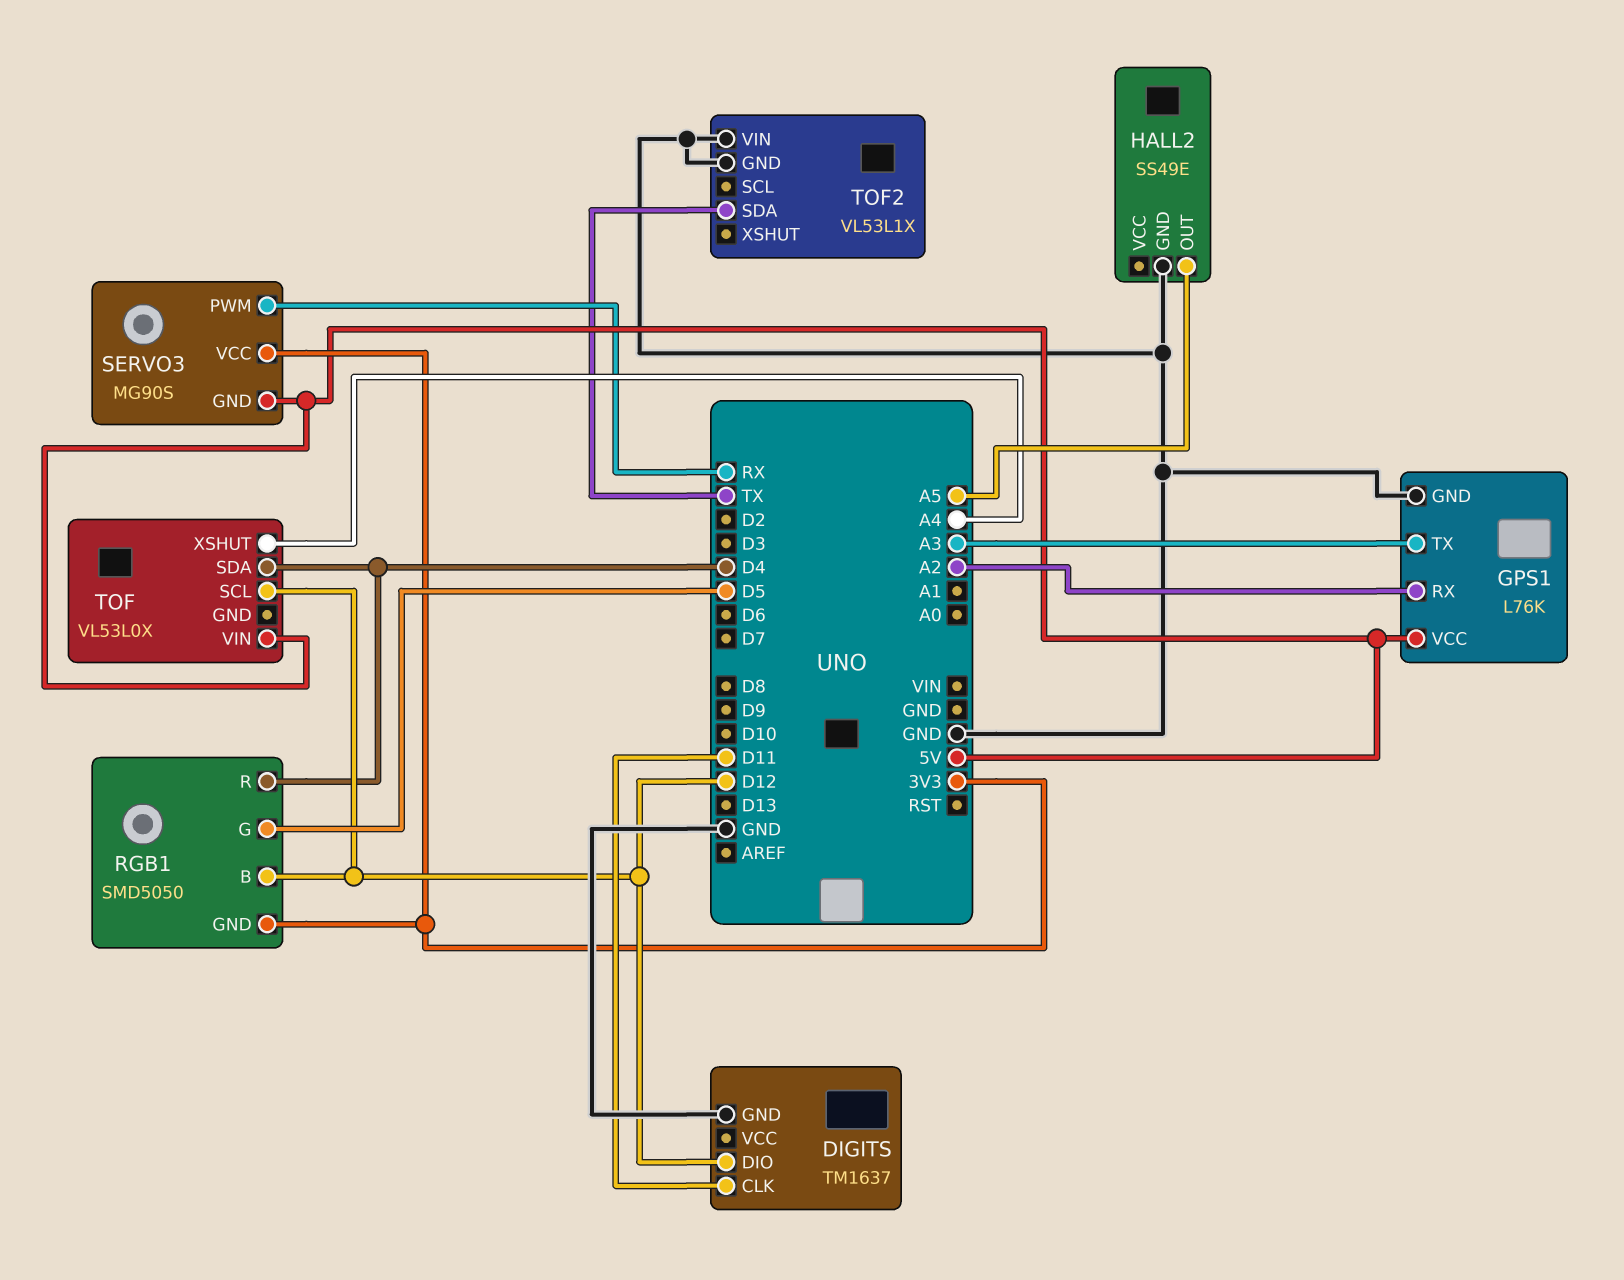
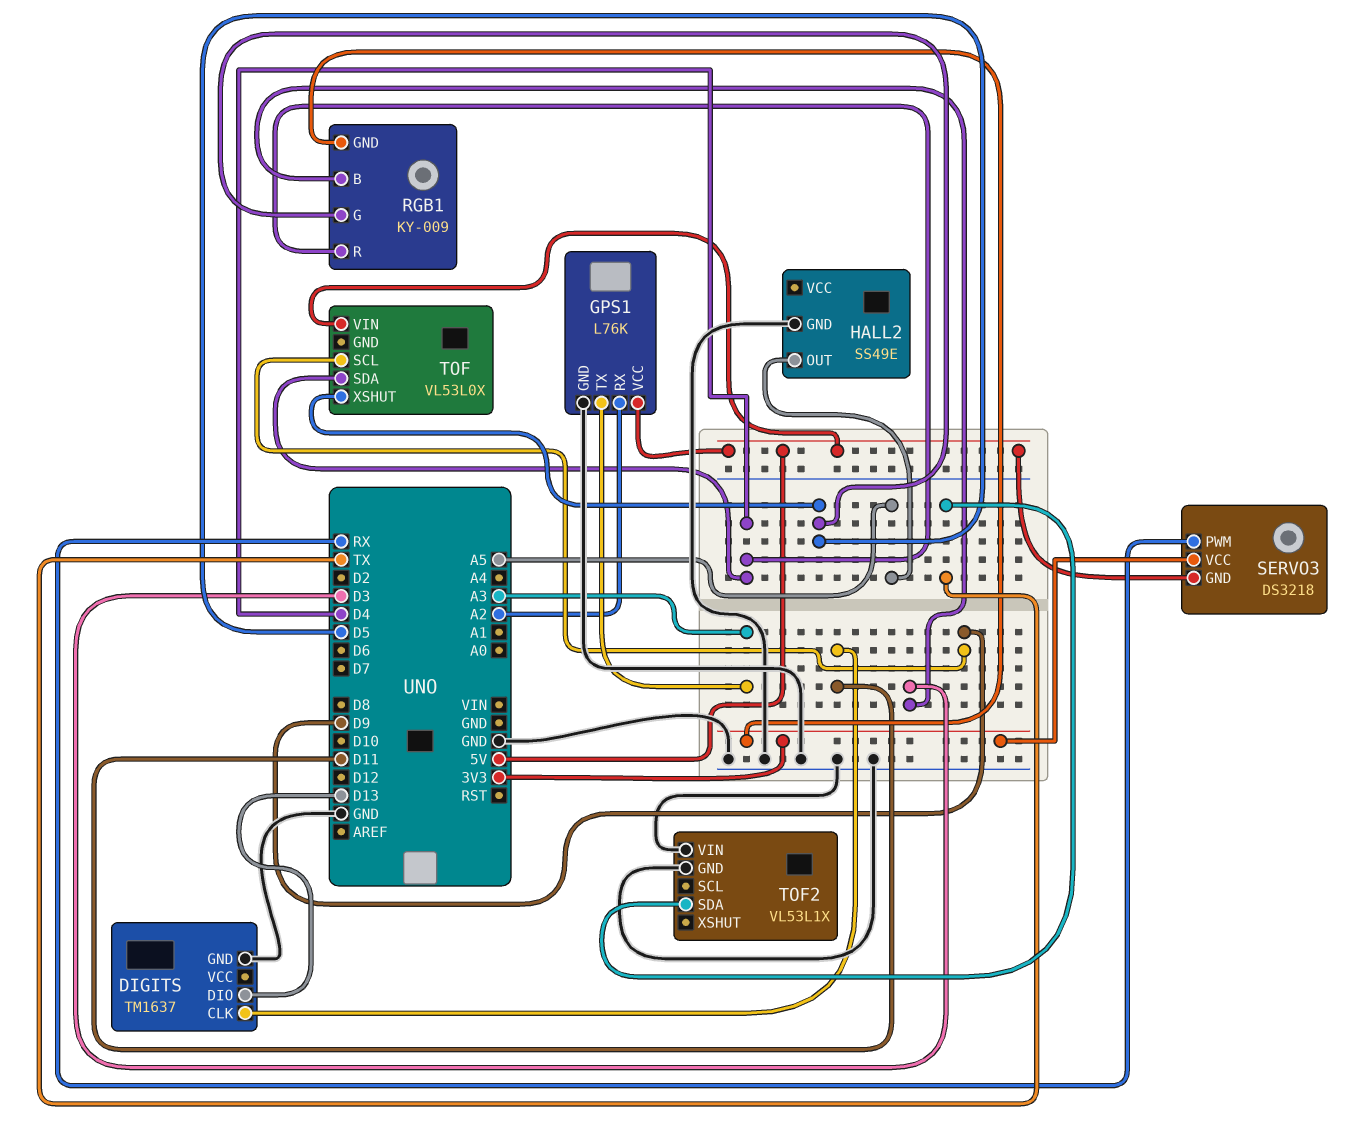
DIGITS pin DIO: D12 -> D13
RGB1: SMD5050 -> KY-009
RGB1 pin B: D12 -> D3
SERVO3: MG90S -> DS3218
TOF pin SCL: D12 -> D9
TOF pin XSHUT: A4 -> D5

